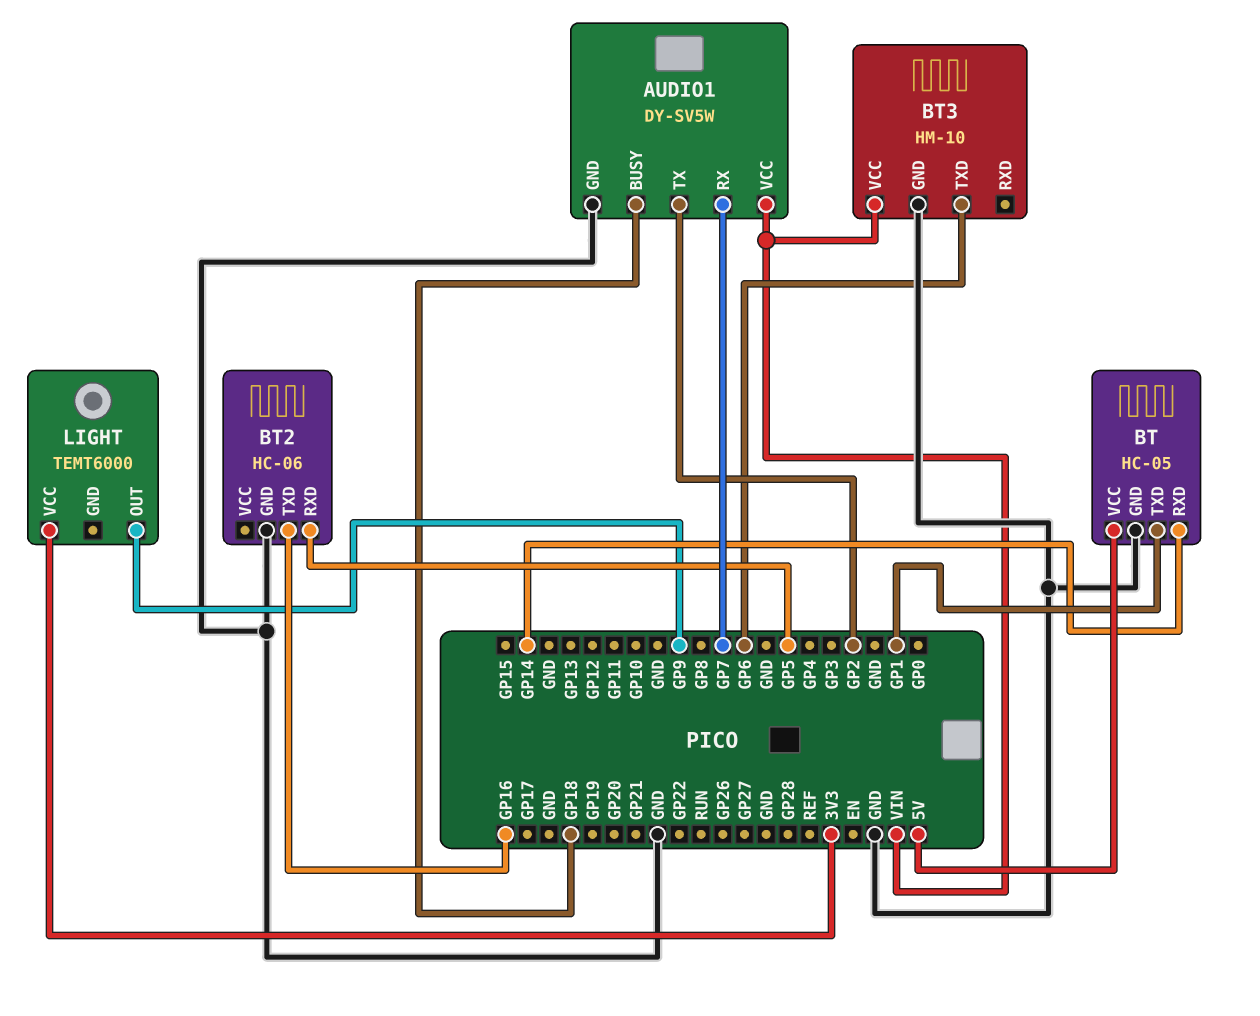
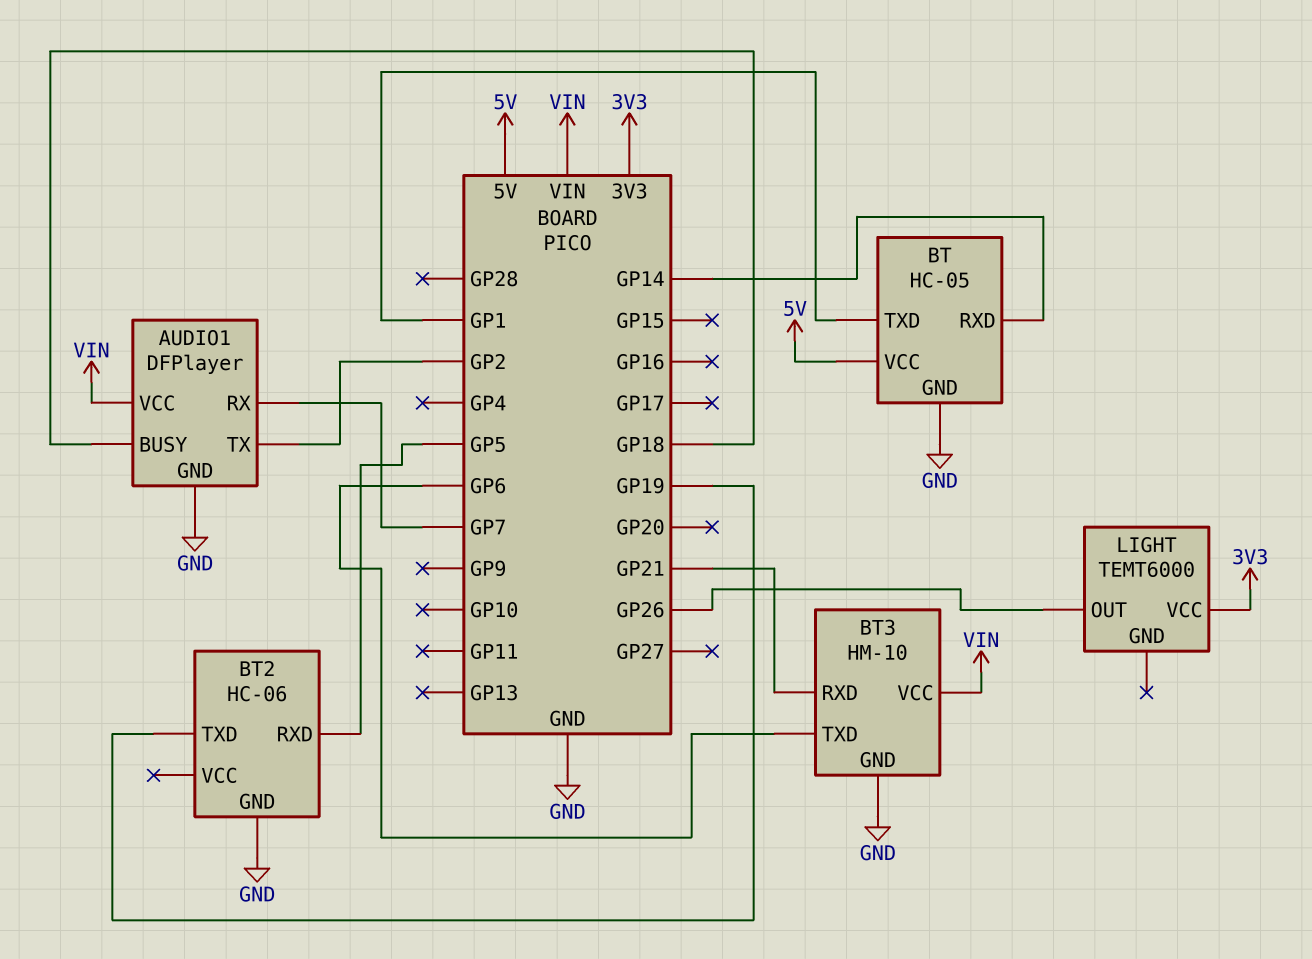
AUDIO1: DY-SV5W -> DFPlayer
BT2 pin TXD: GP16 -> GP19
BT3 pin RXD: none -> GP21
LIGHT pin OUT: GP9 -> GP26

